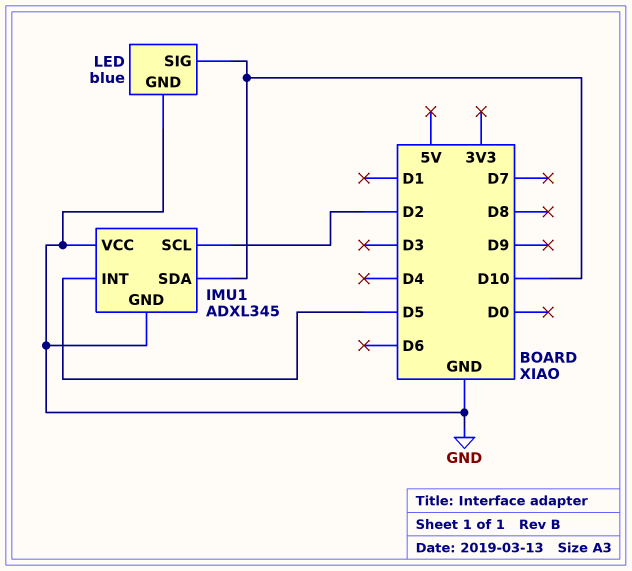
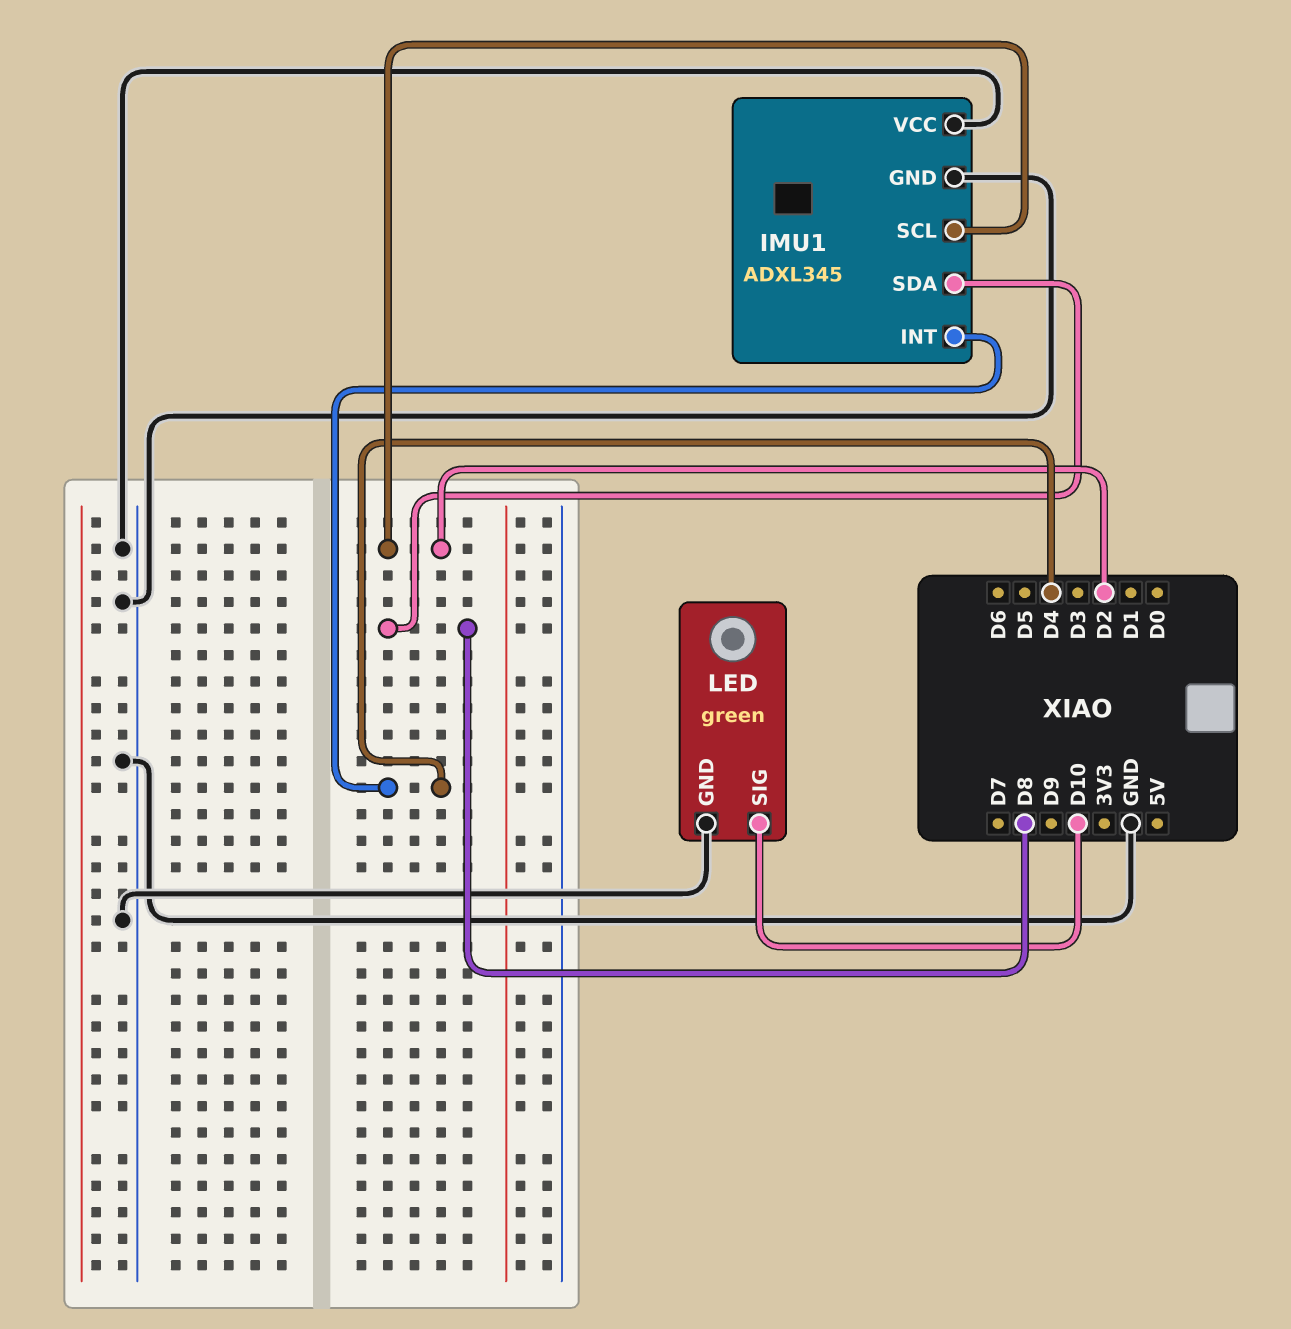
IMU1 pin INT: D5 -> D4
IMU1 pin SDA: D10 -> D8
LED: blue -> green

